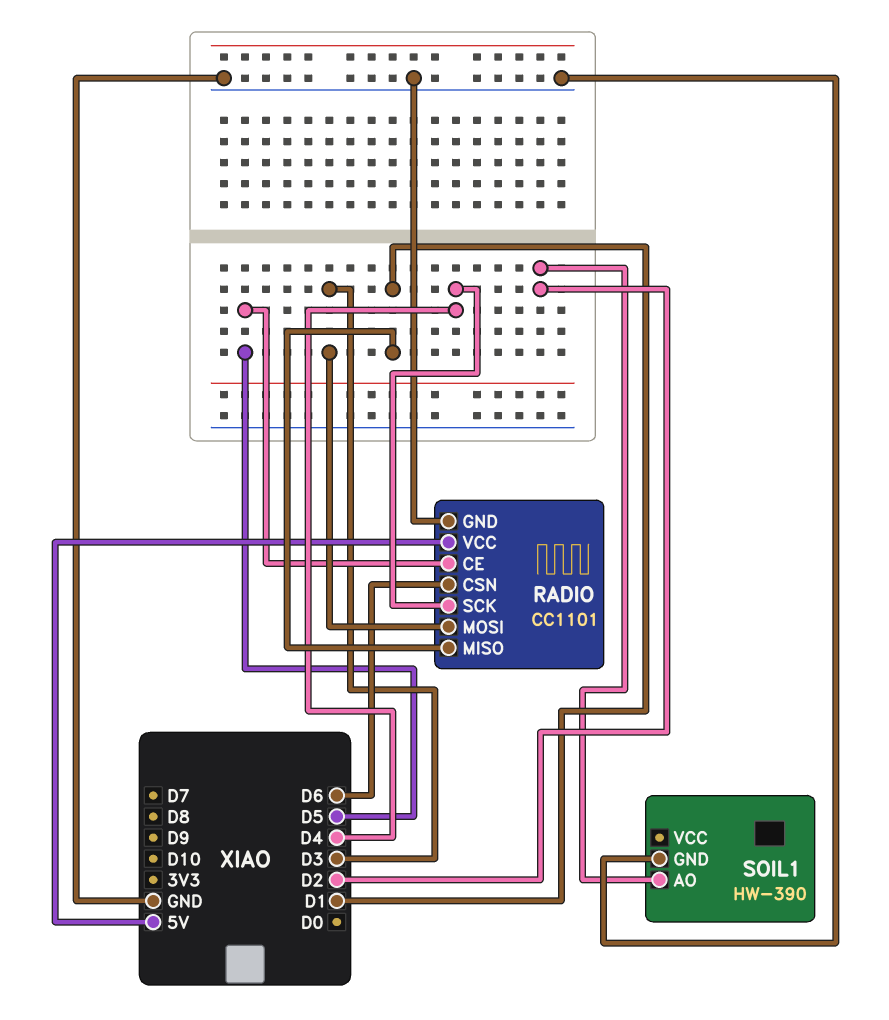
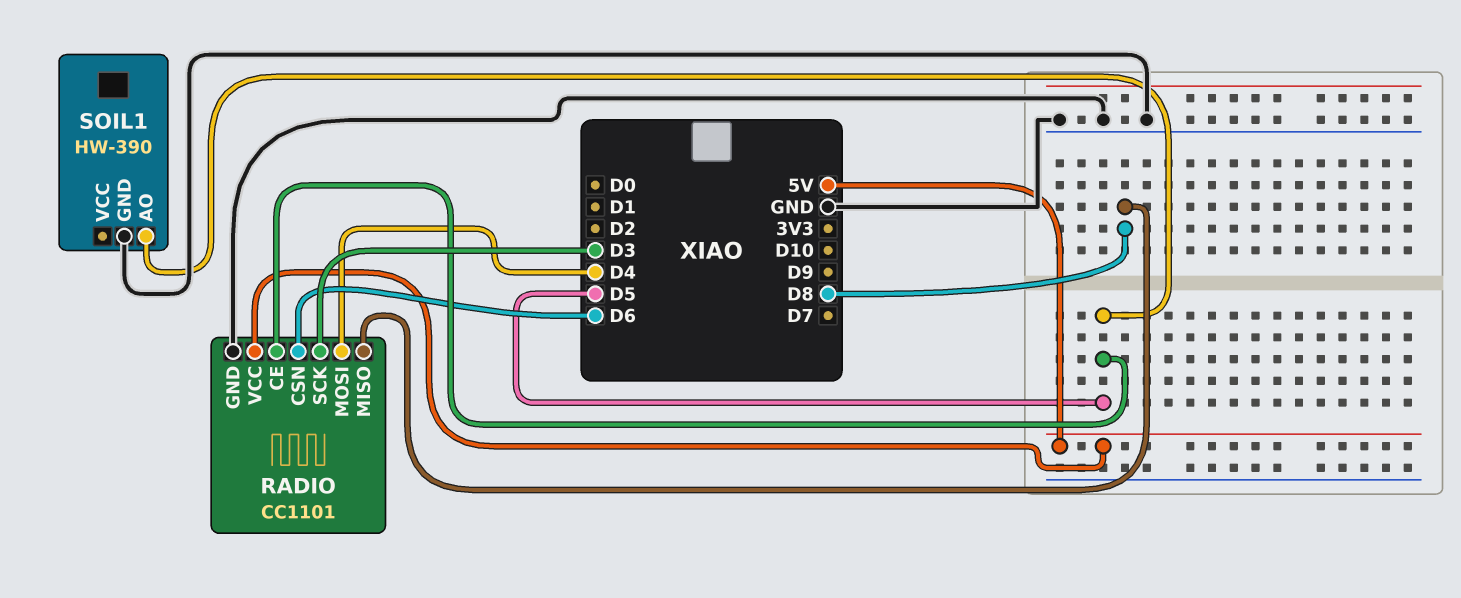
RADIO pin MISO: D1 -> D8
RADIO pin MOSI: D3 -> D4
RADIO pin SCK: D4 -> D3
SOIL1 pin AO: D2 -> D5

